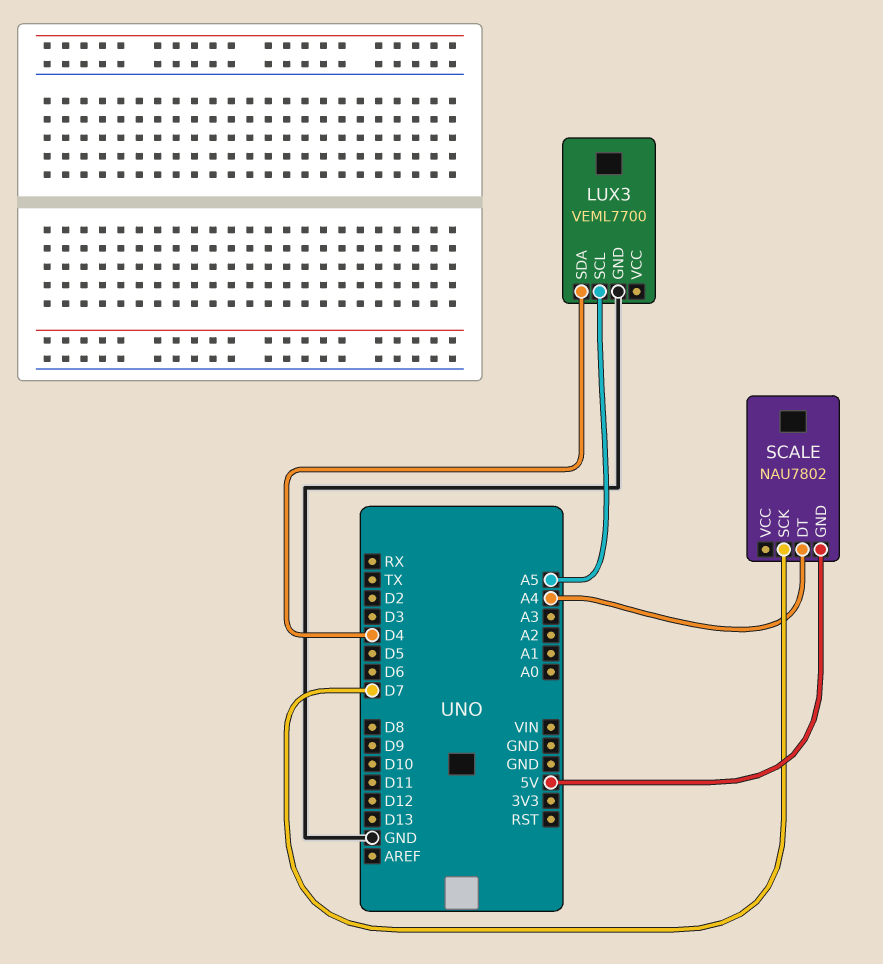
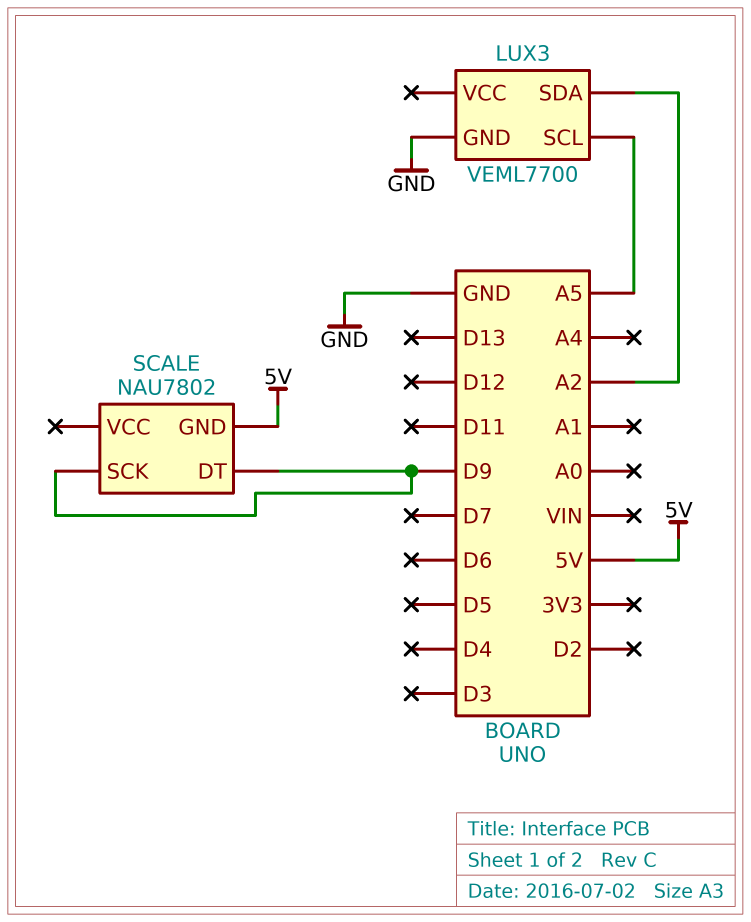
LUX3 pin SDA: D4 -> A2
SCALE pin DT: A4 -> D9
SCALE pin SCK: D7 -> D9

